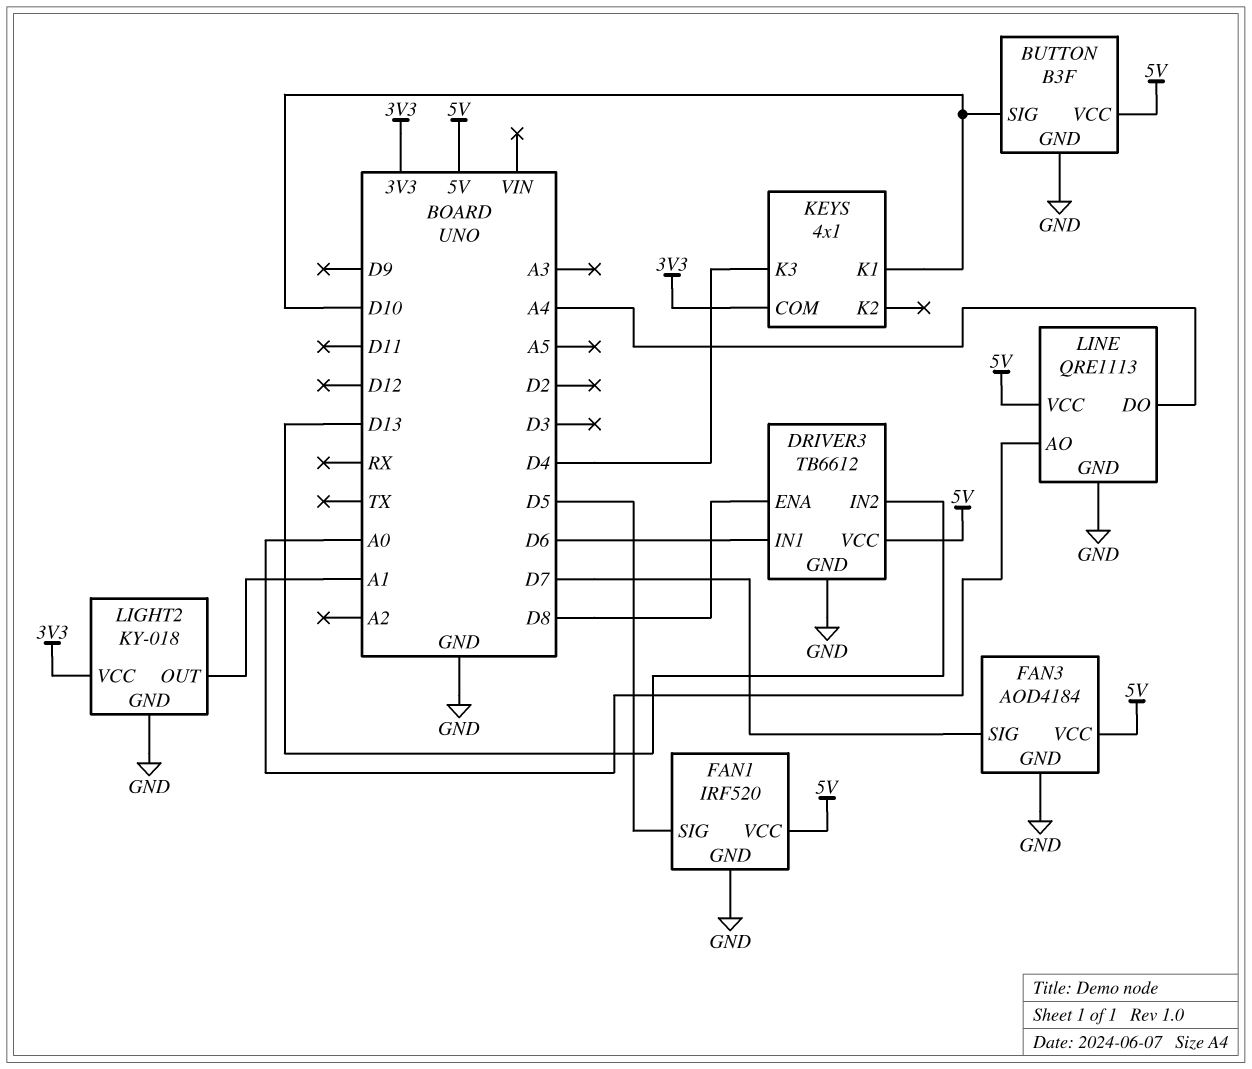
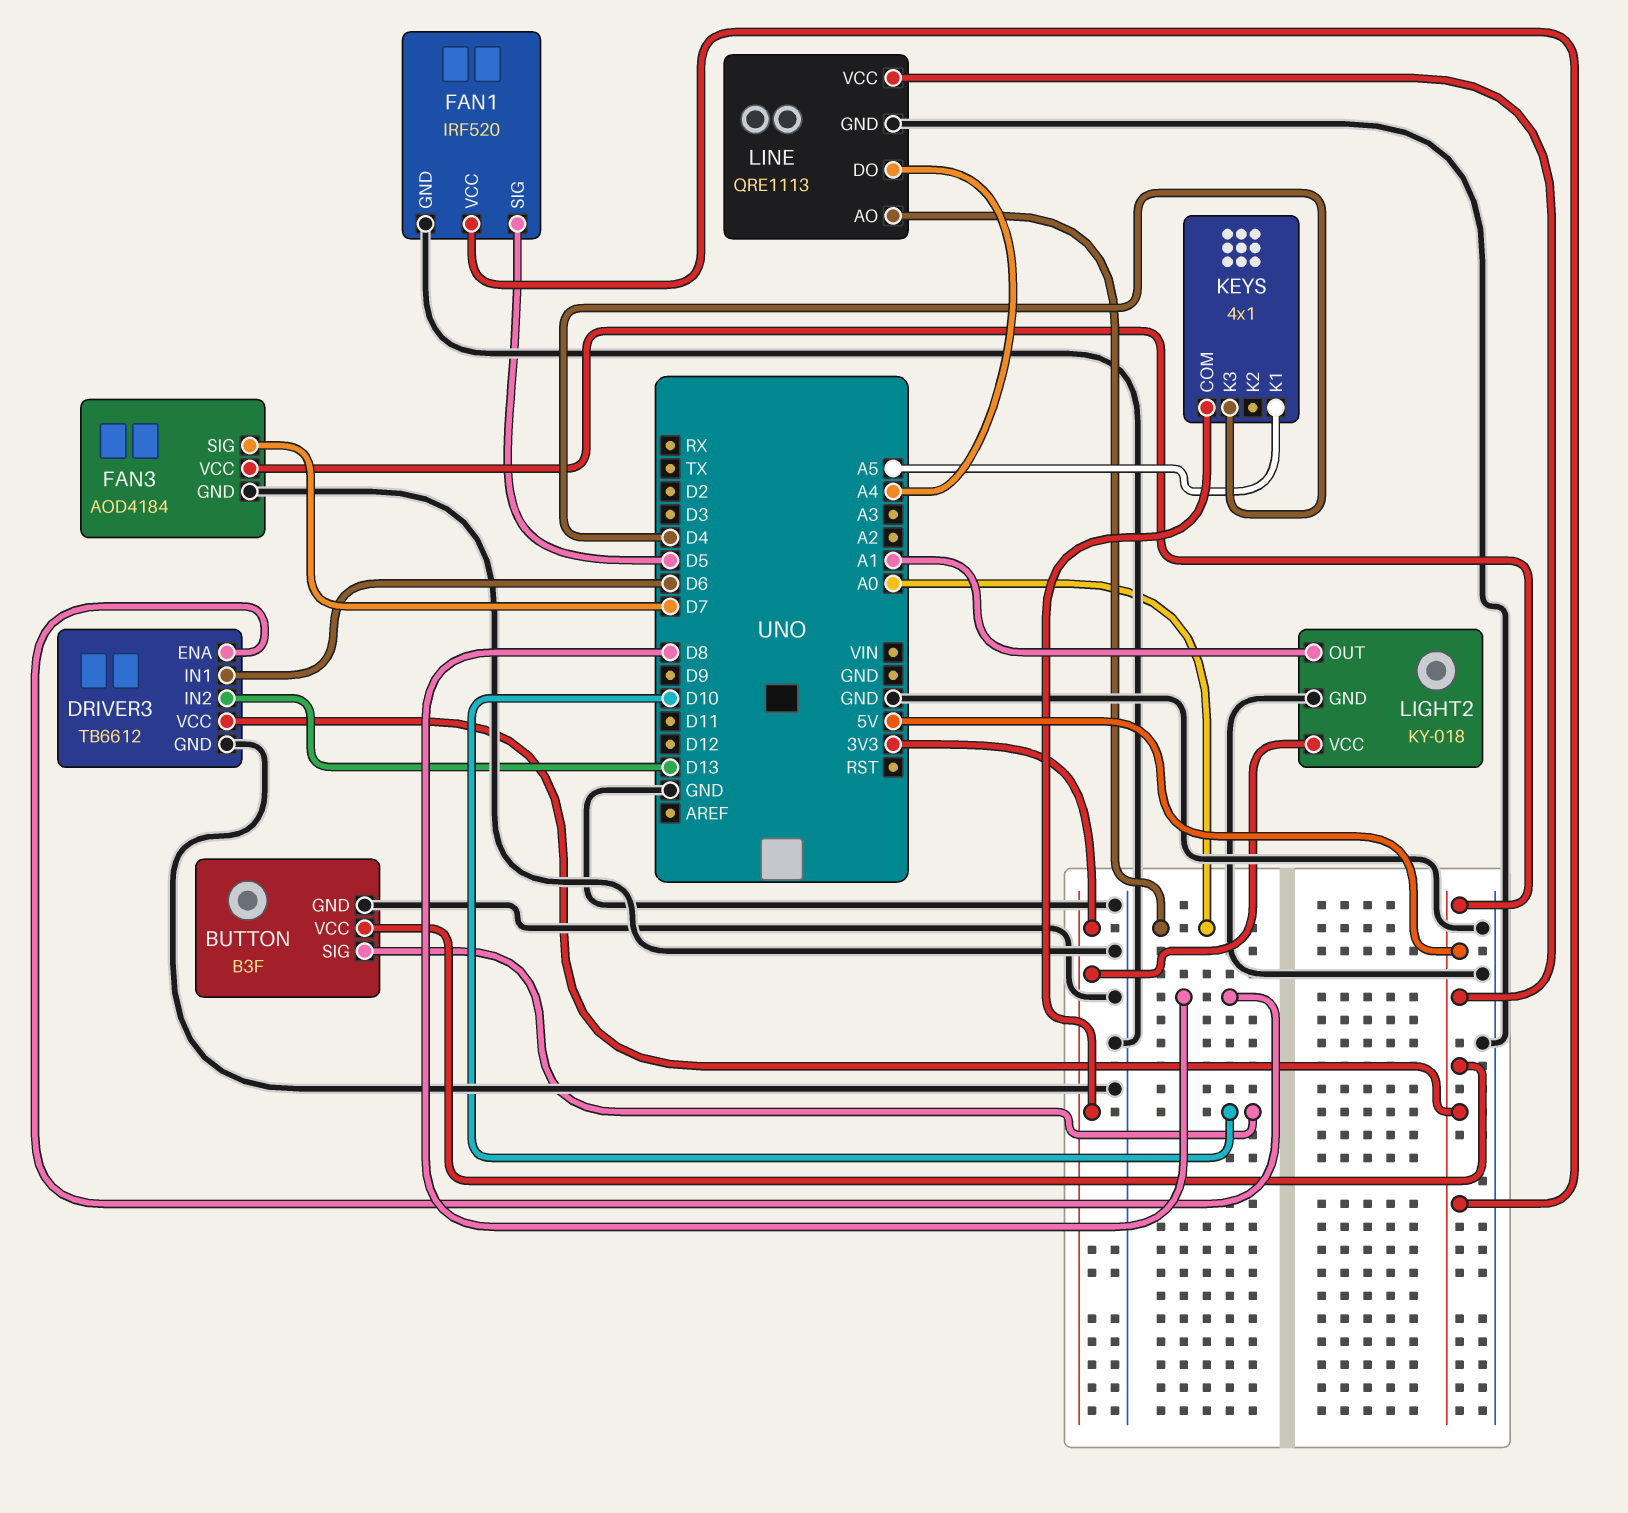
KEYS pin K1: D10 -> A5

